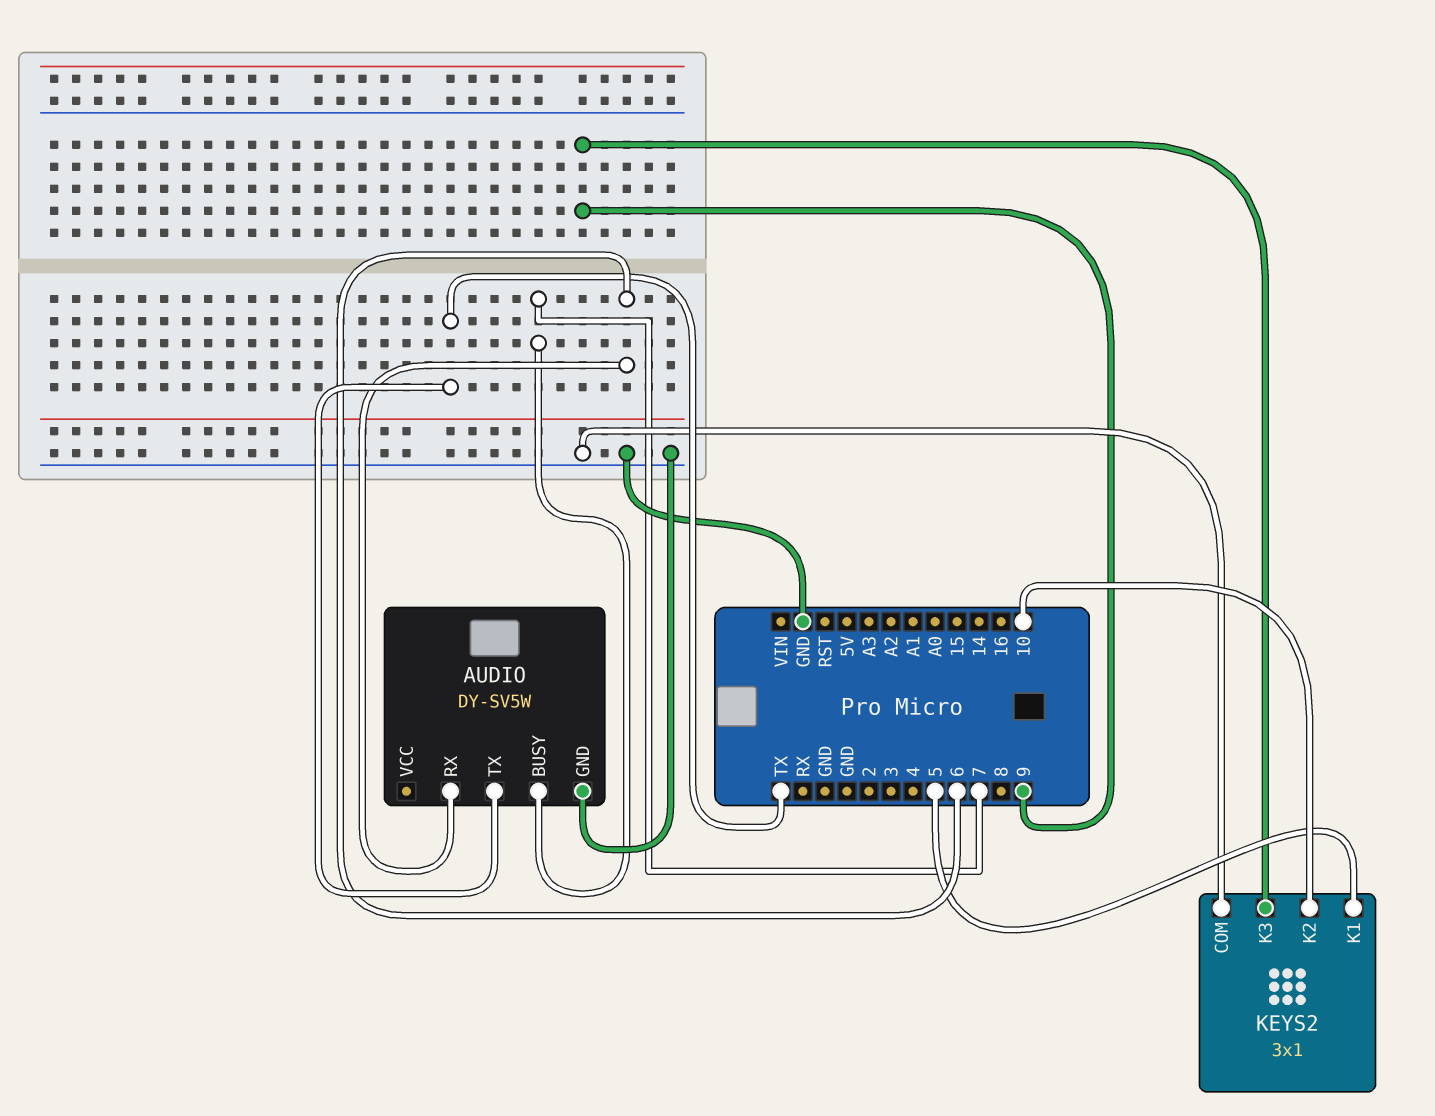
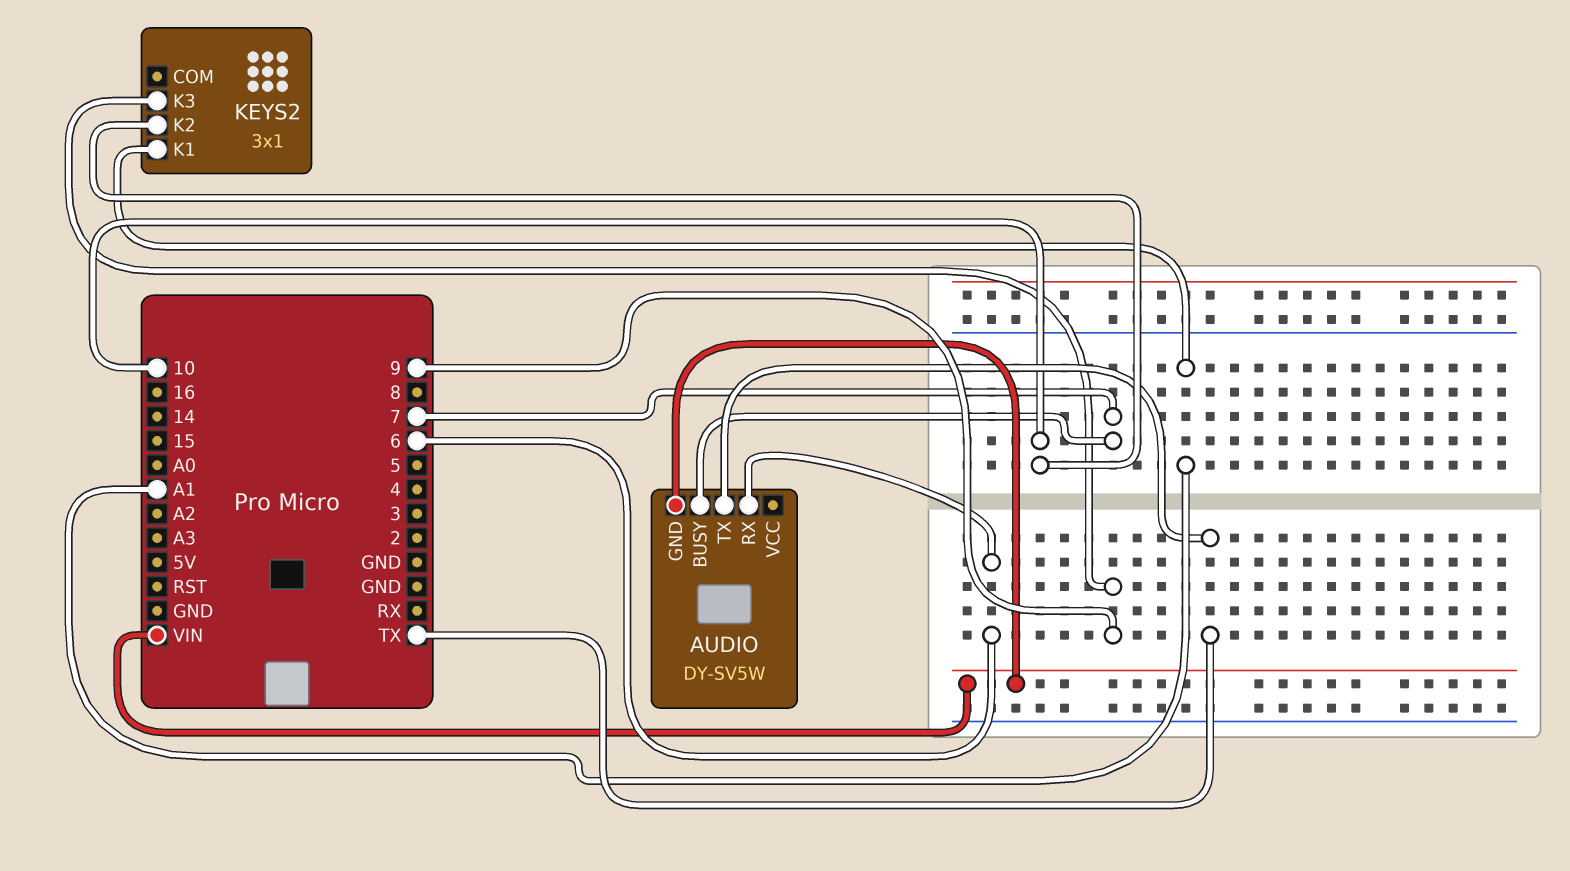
AUDIO pin GND: GND -> VIN
KEYS2 pin COM: GND -> none
KEYS2 pin K1: 5 -> A1

